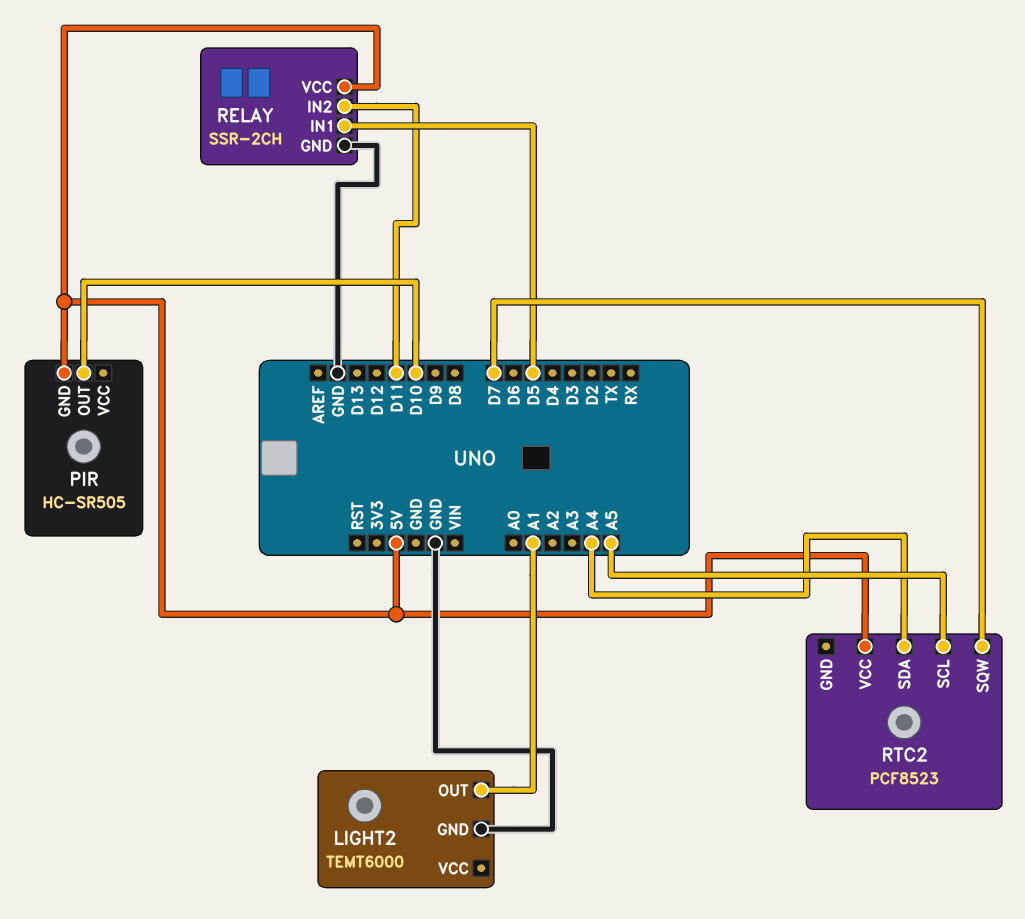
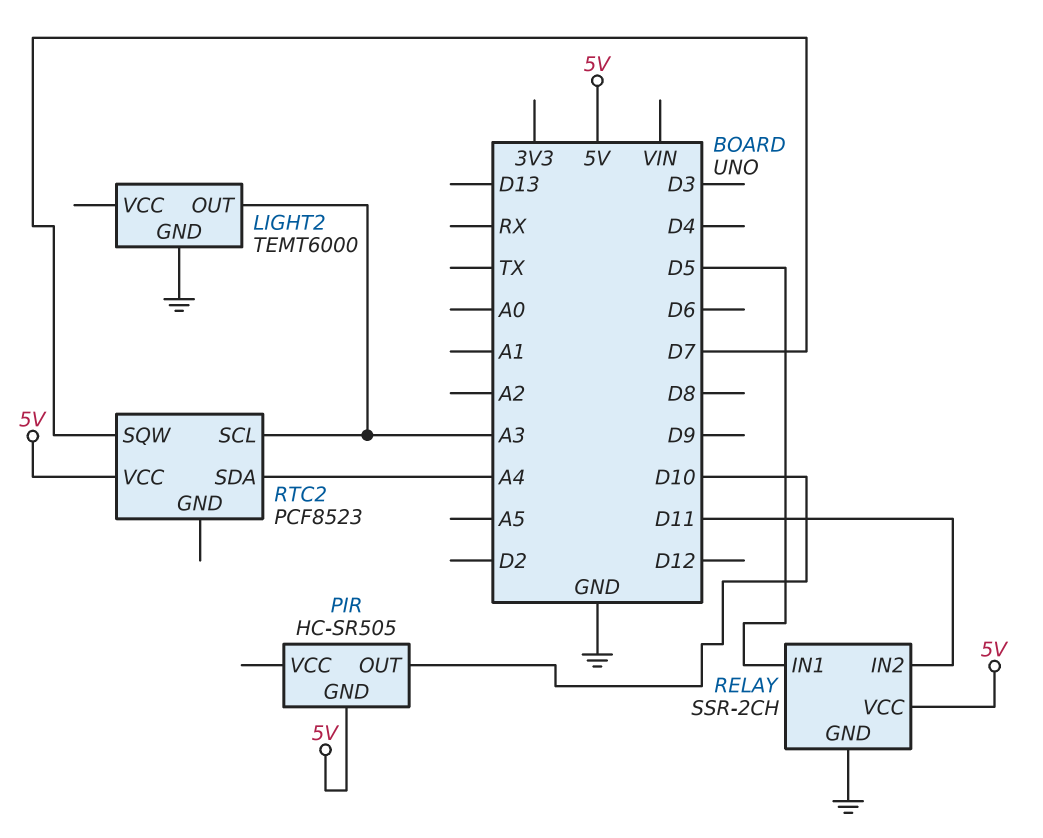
LIGHT2 pin OUT: A1 -> A3
RTC2 pin SCL: A5 -> A3

